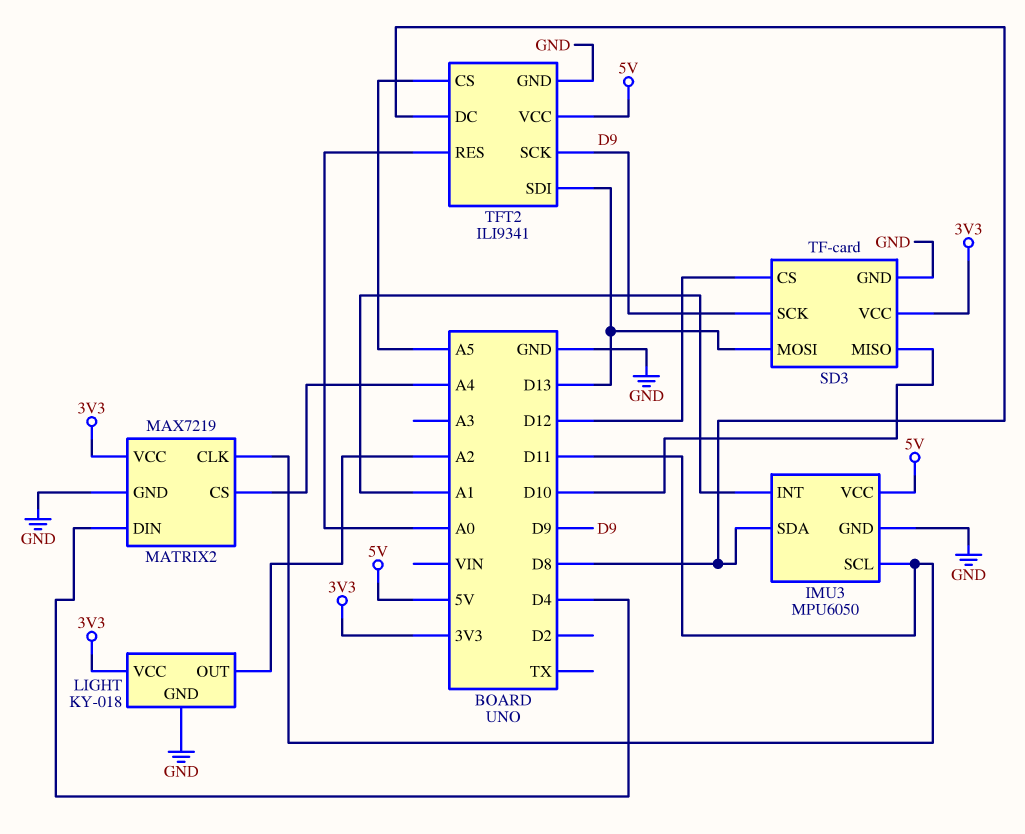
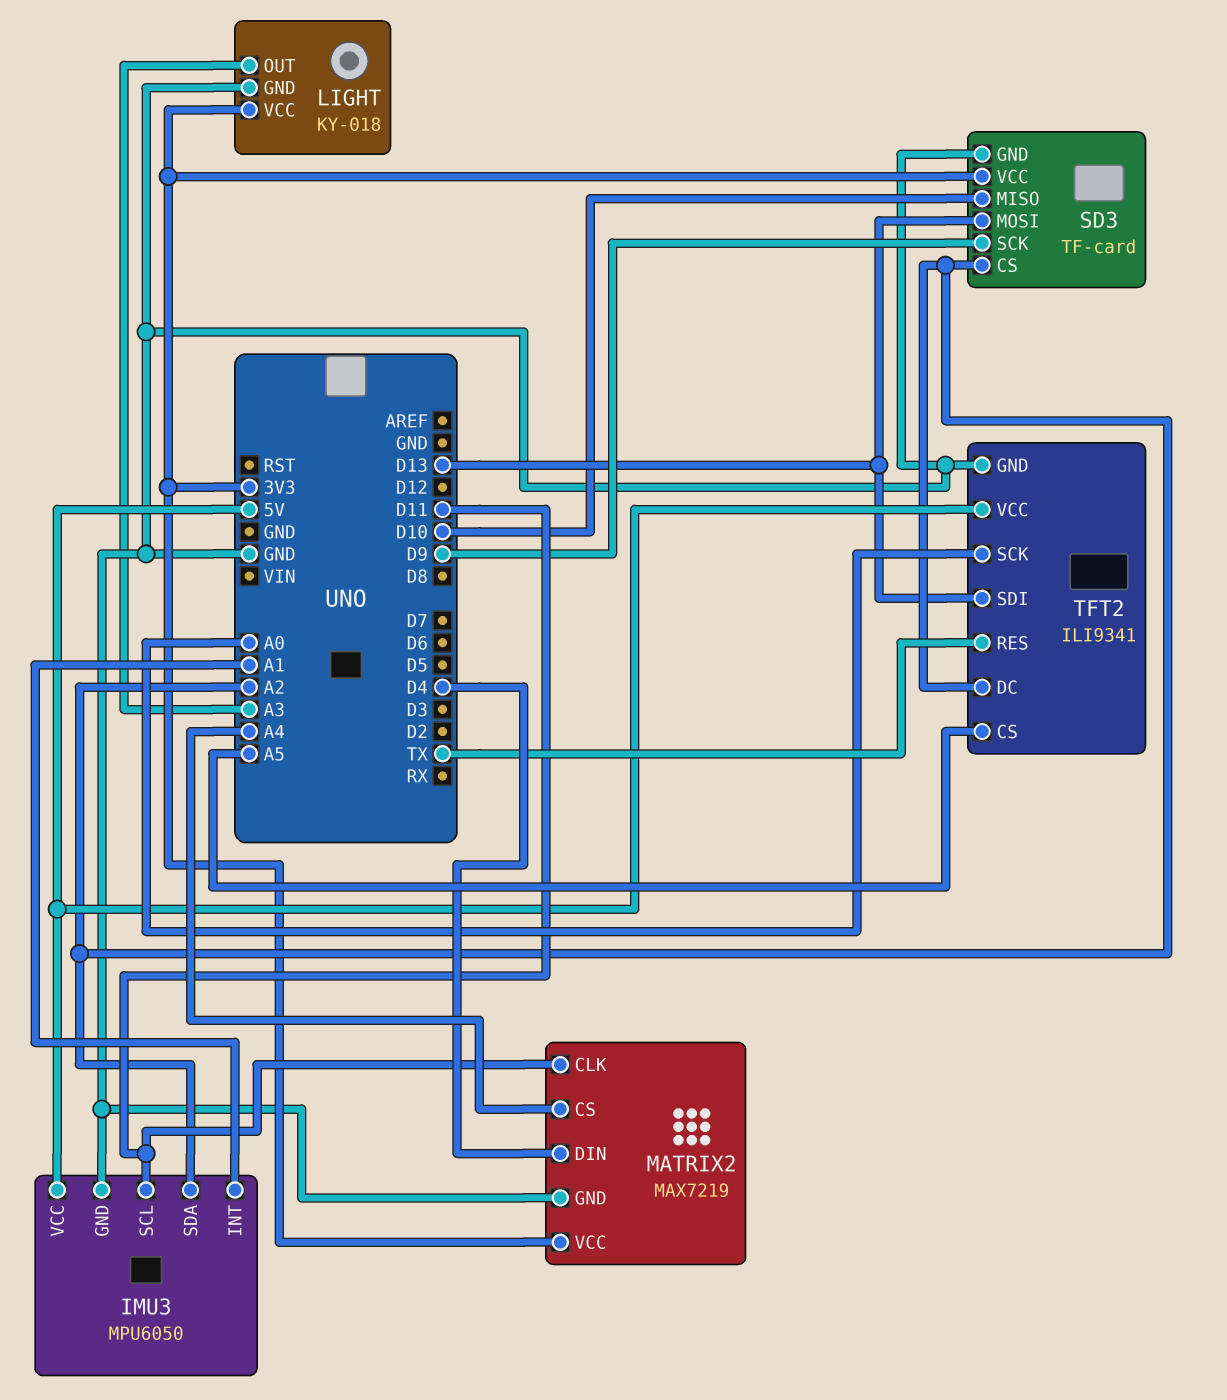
IMU3 pin SDA: D8 -> A2
LIGHT pin OUT: A2 -> A3
SD3 pin CS: D12 -> A2
TFT2 pin DC: D8 -> A2
TFT2 pin RES: A0 -> TX
TFT2 pin SCK: D9 -> A0

